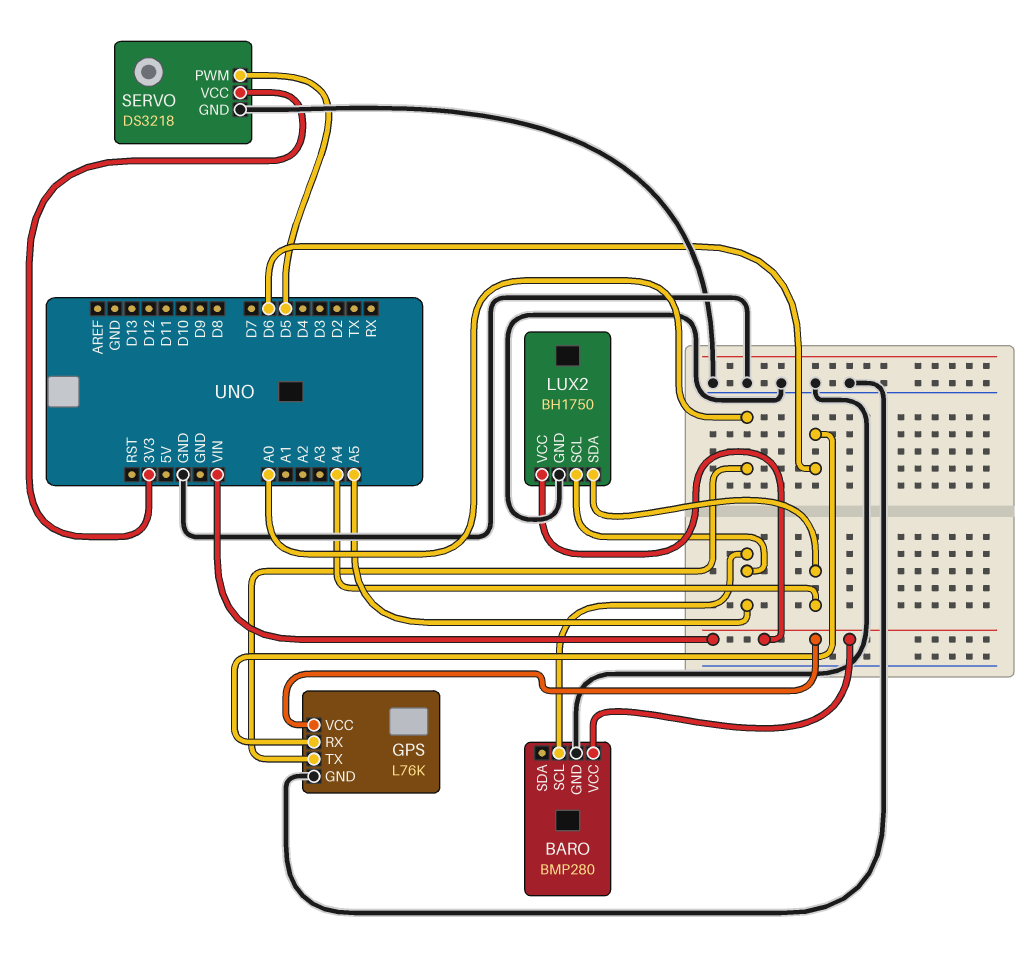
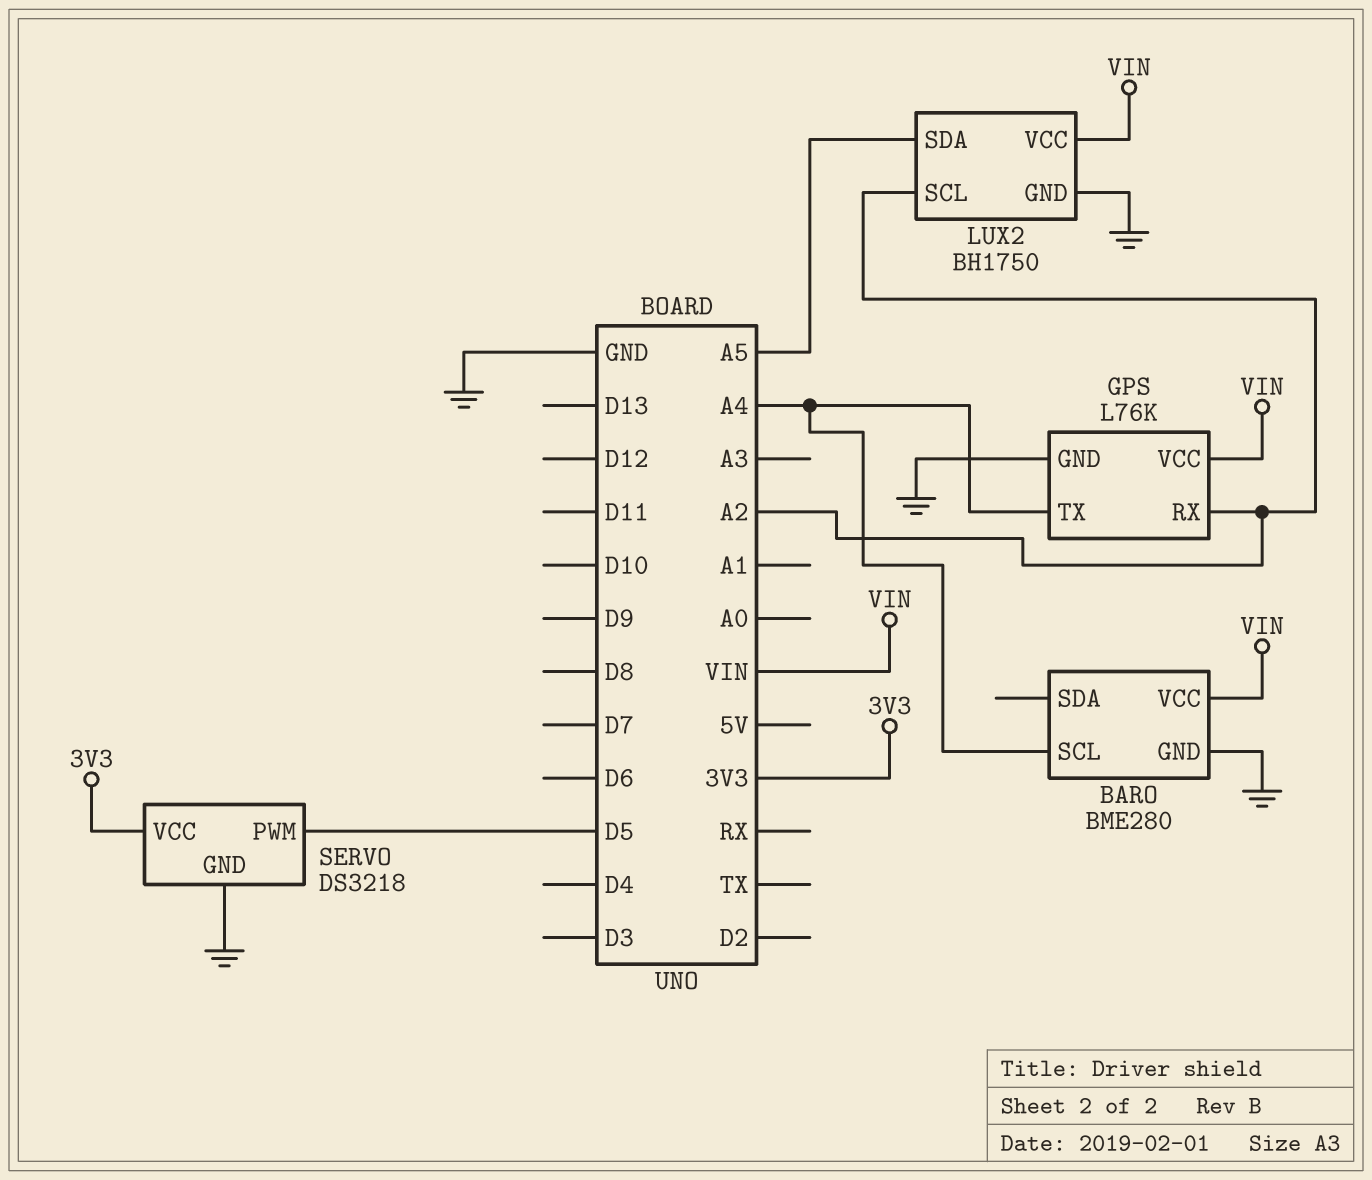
BARO: BMP280 -> BME280
BARO pin SCL: A5 -> A4
GPS pin RX: D6 -> A2
GPS pin TX: A0 -> A4
LUX2 pin SCL: A5 -> A2
LUX2 pin SDA: A4 -> A5

